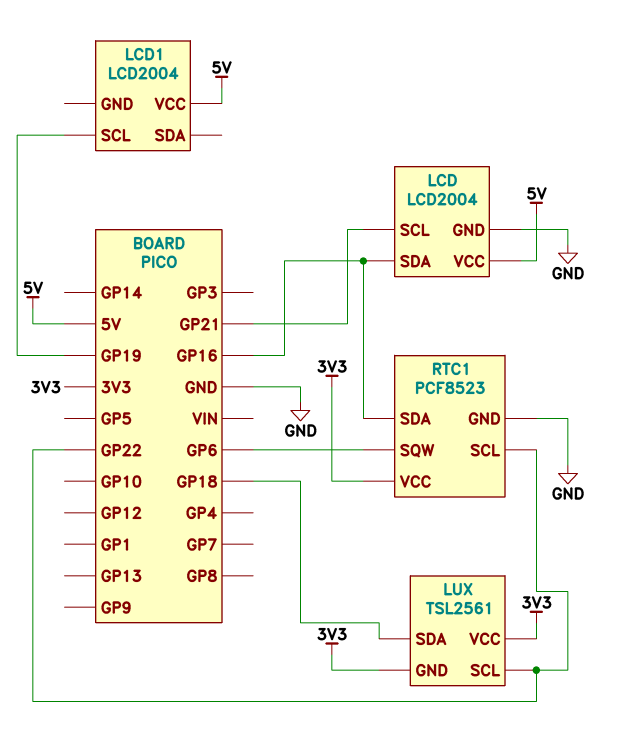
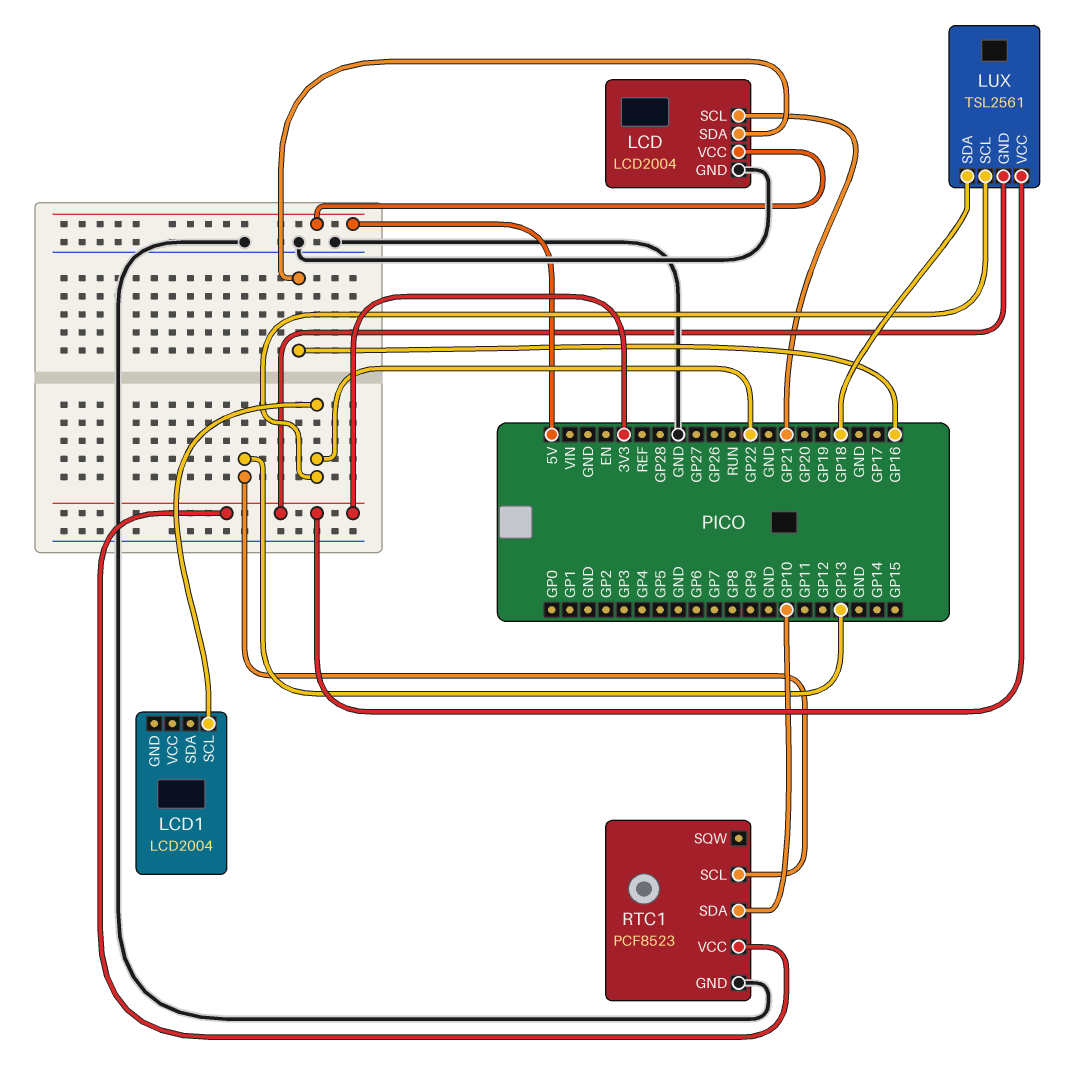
LCD1 pin SCL: GP19 -> GP22
LCD1 pin VCC: 5V -> none
RTC1 pin SCL: GP22 -> GP13
RTC1 pin SDA: GP16 -> GP10
RTC1 pin SQW: GP6 -> none

